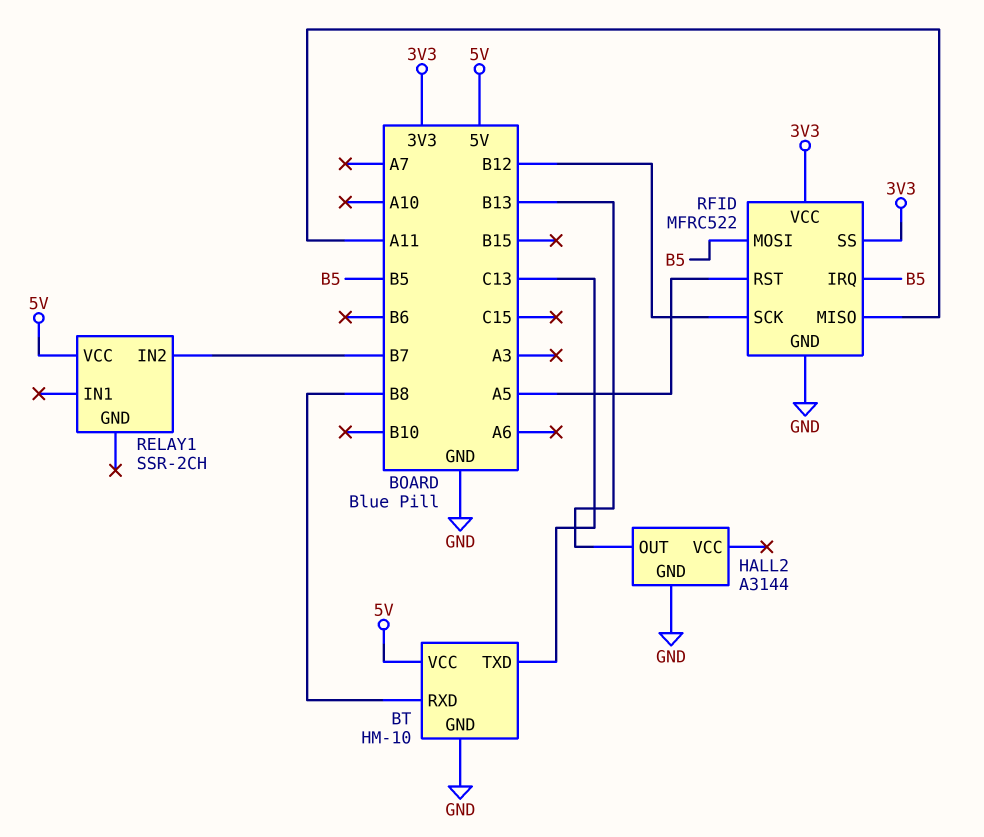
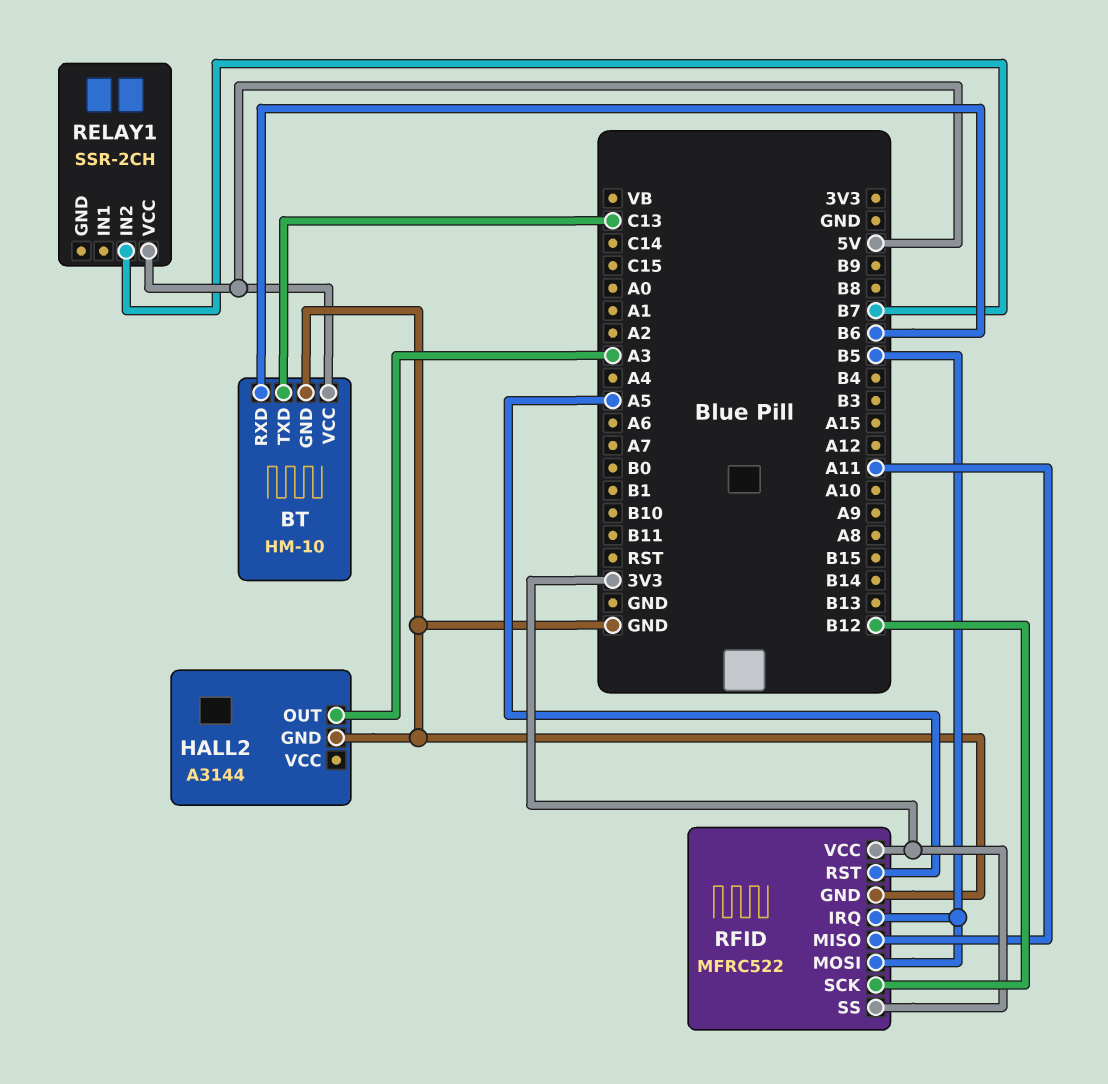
BT pin RXD: B8 -> B6
HALL2 pin OUT: B13 -> A3

